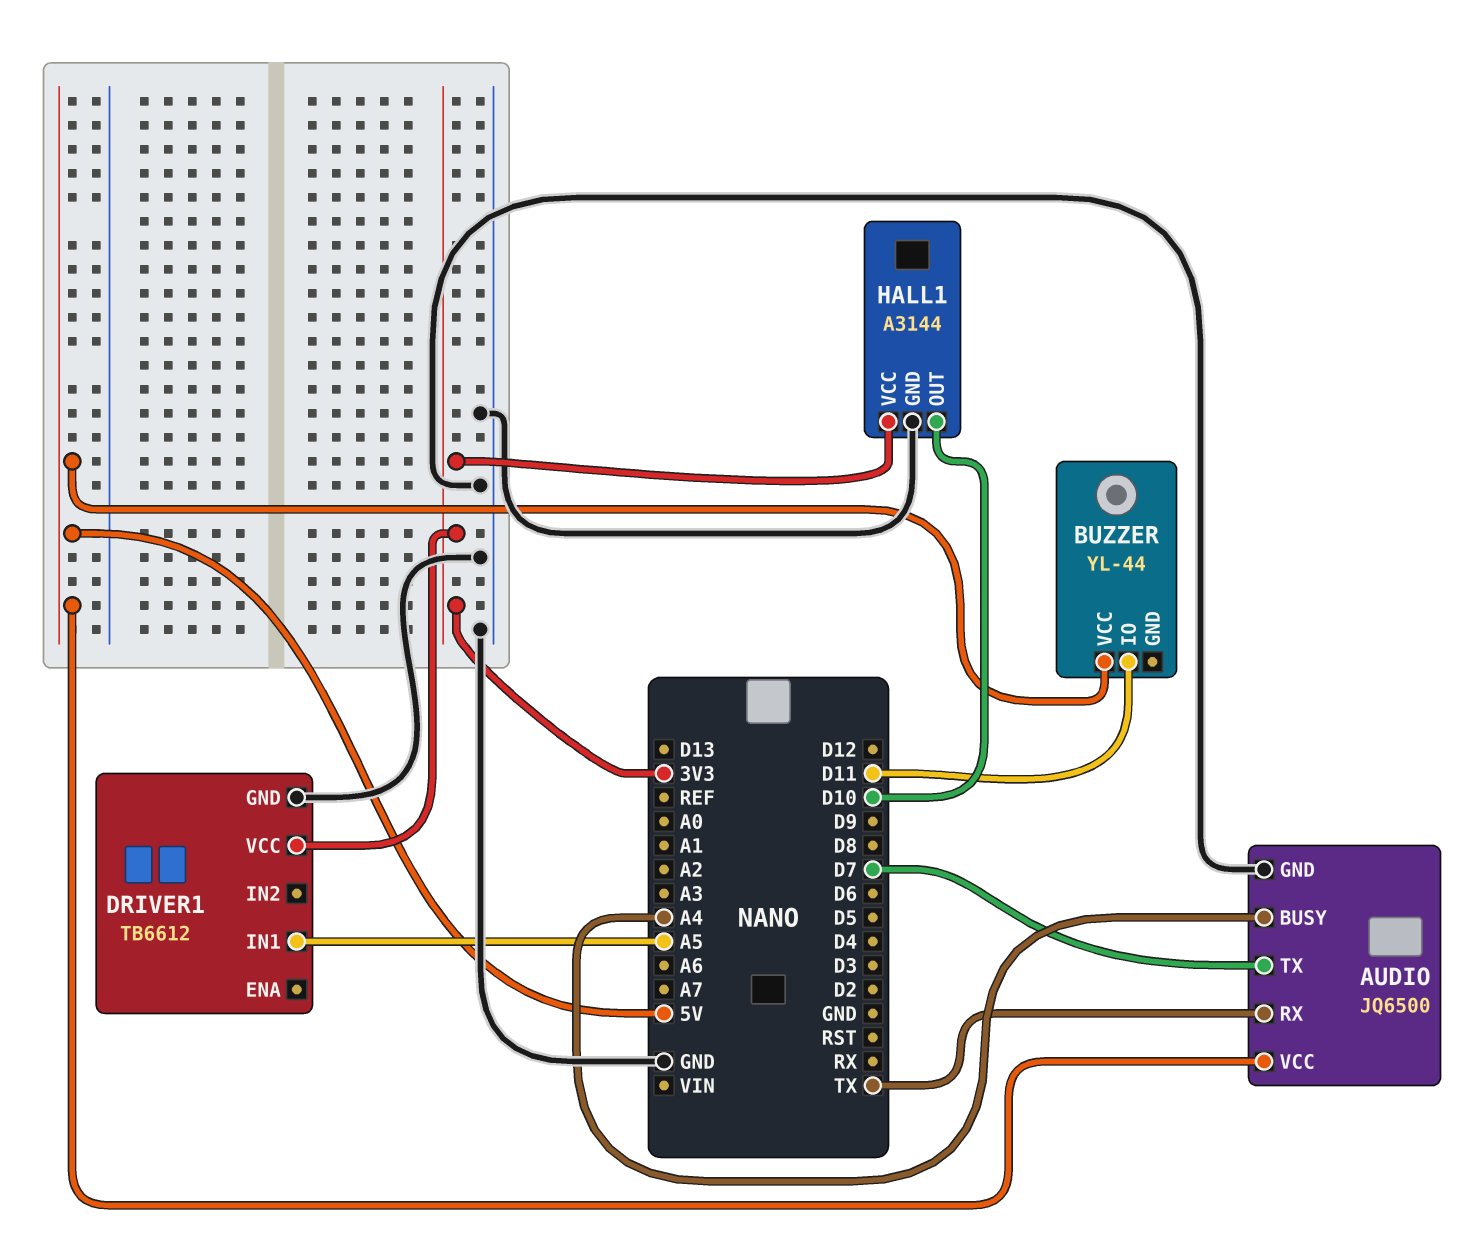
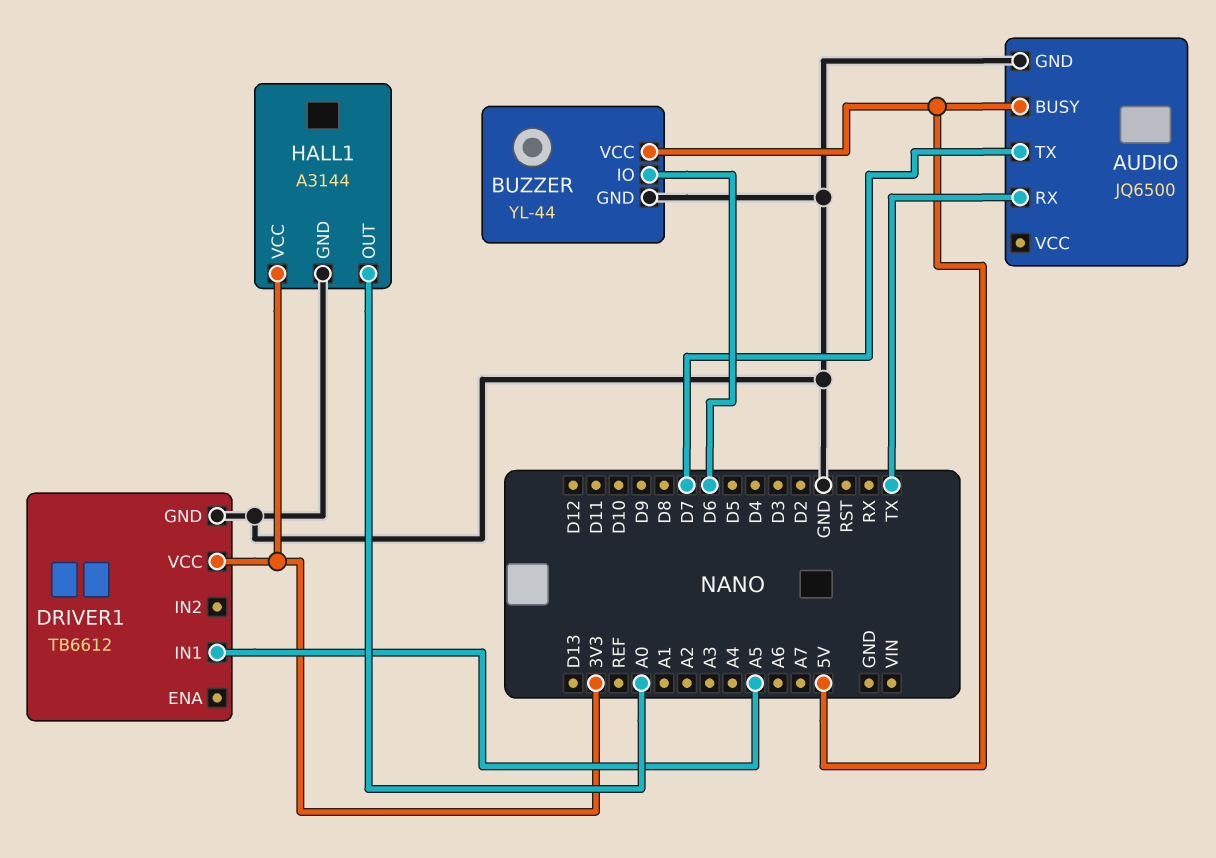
AUDIO pin BUSY: A4 -> 5V
AUDIO pin VCC: 5V -> none
BUZZER pin GND: none -> GND
BUZZER pin IO: D11 -> D6
HALL1 pin OUT: D10 -> A0

